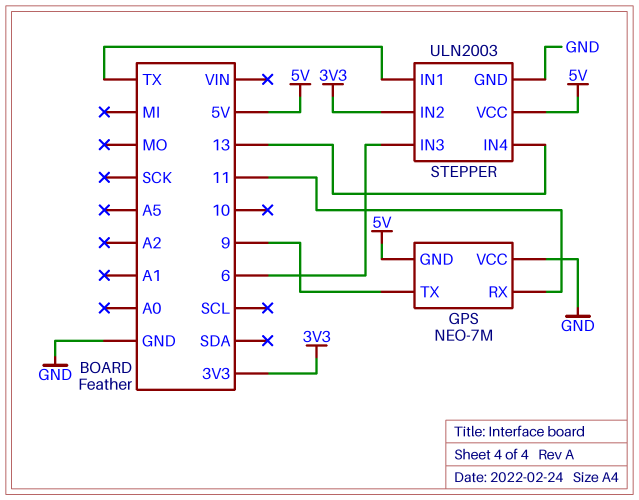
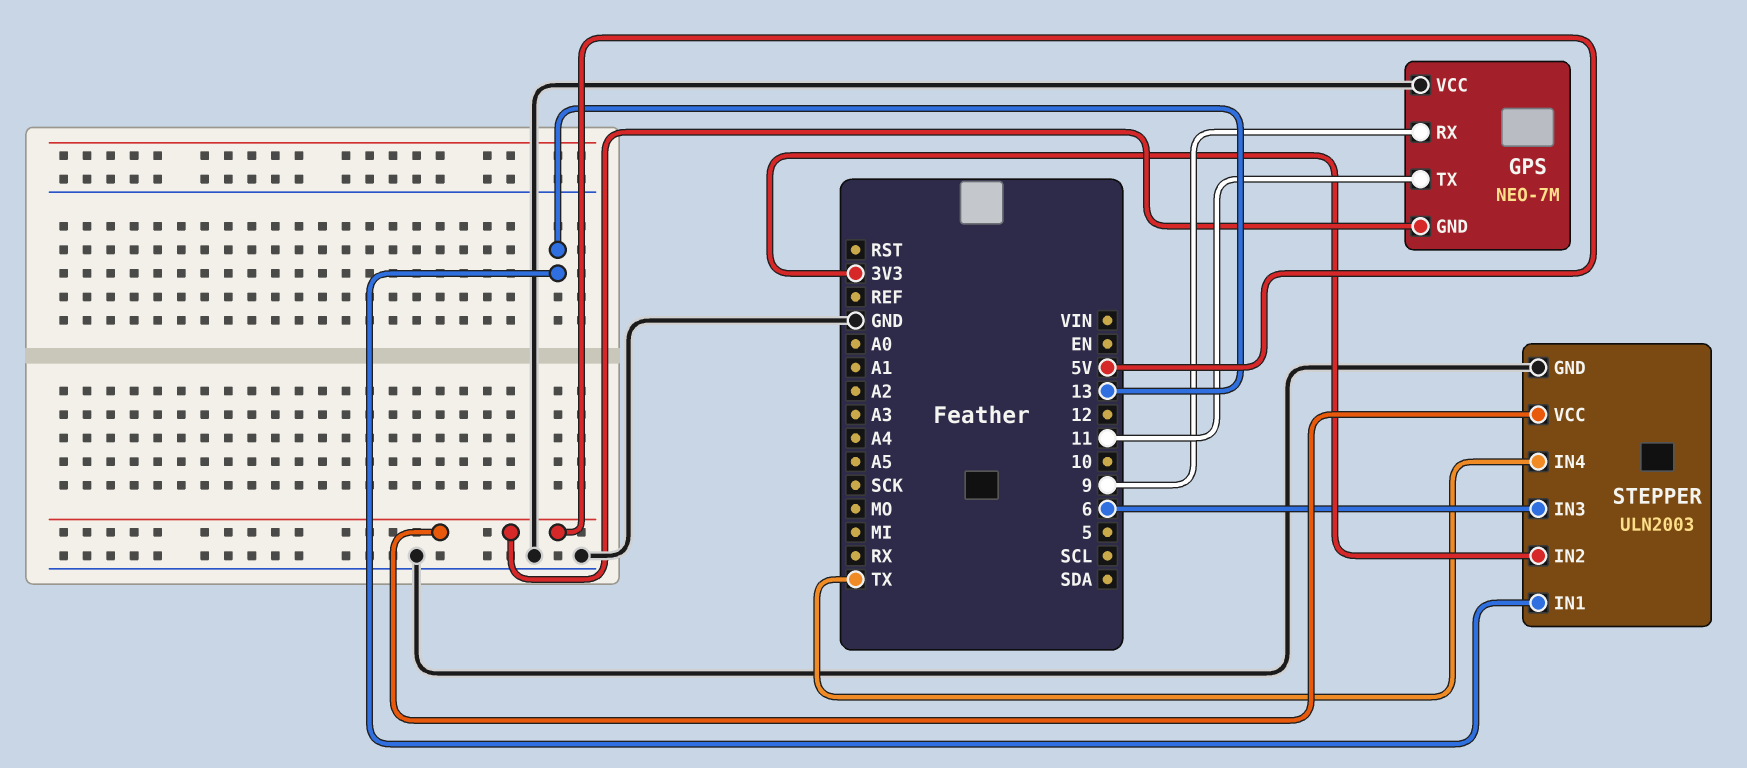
GPS pin RX: 11 -> 9
GPS pin TX: 9 -> 11
STEPPER pin IN1: TX -> 13
STEPPER pin IN4: 13 -> TX

